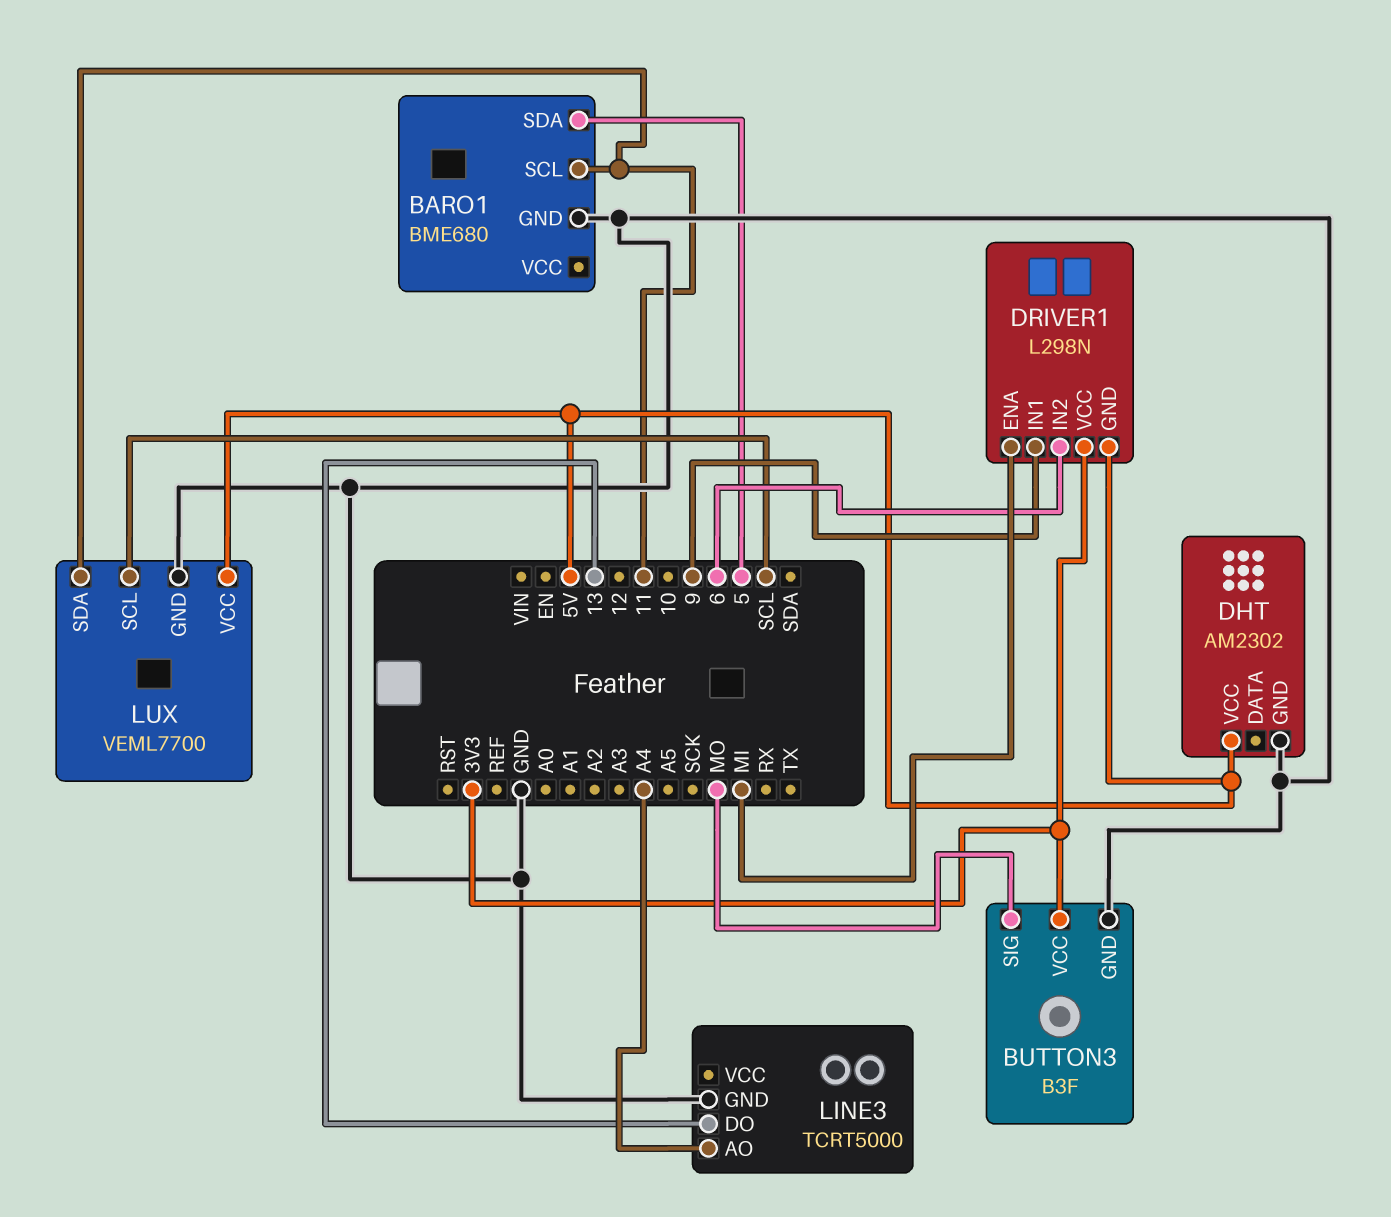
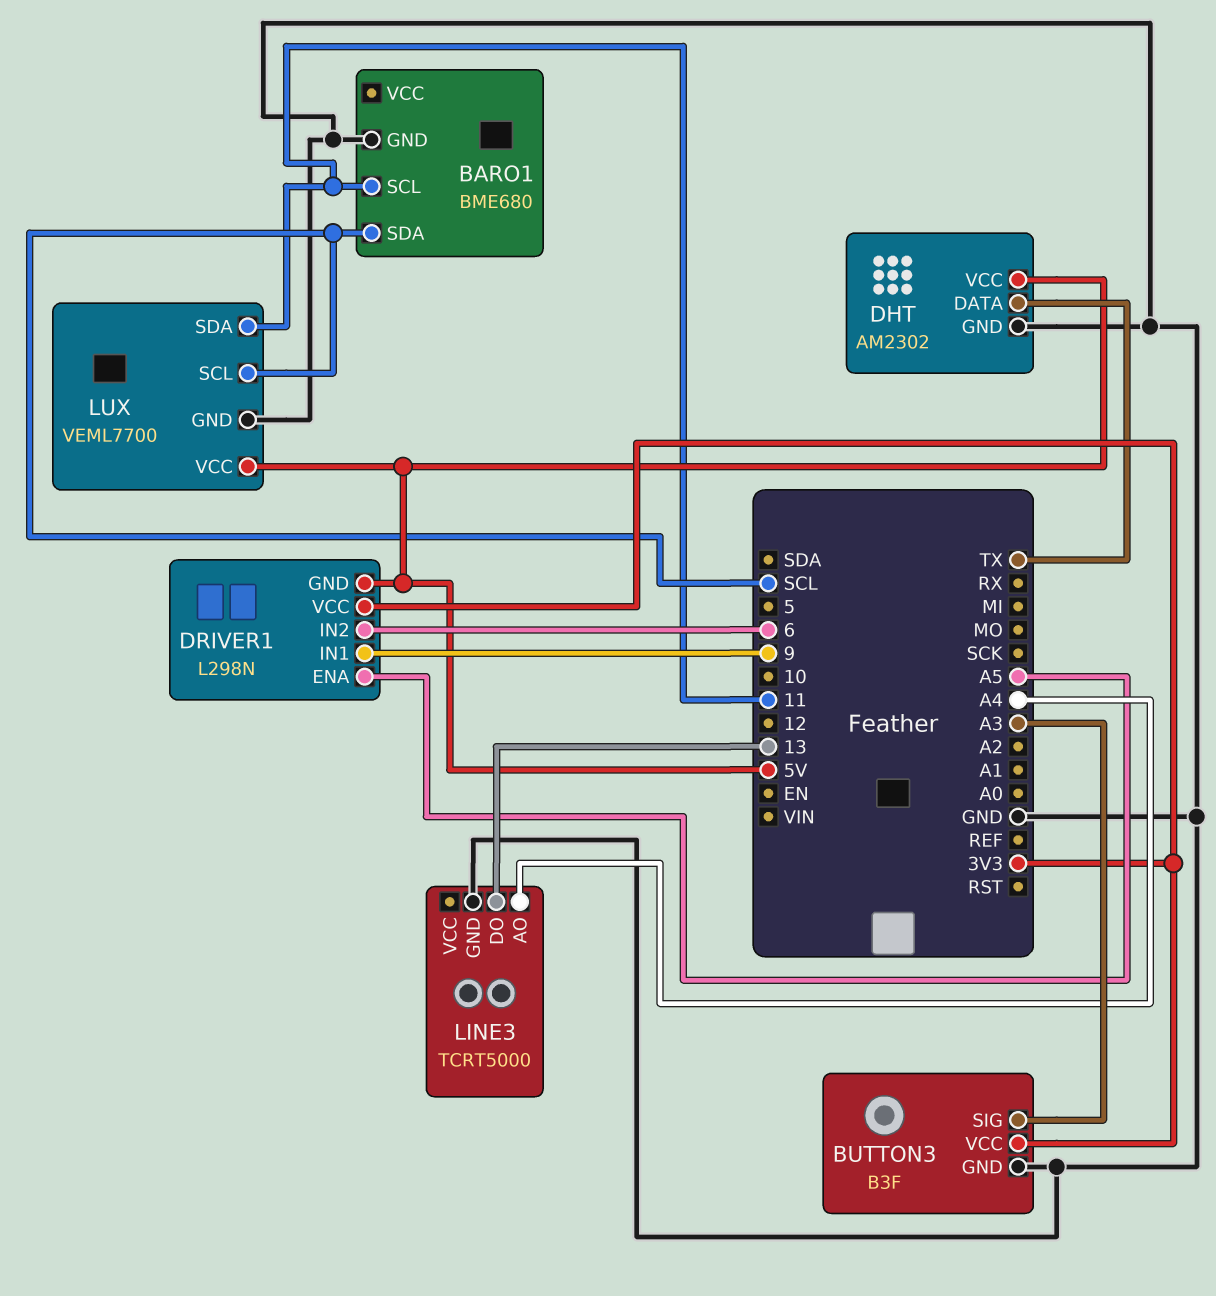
BARO1 pin SDA: 5 -> SCL
BUTTON3 pin SIG: MO -> A3
DHT pin DATA: none -> TX
DRIVER1 pin ENA: MI -> A5

